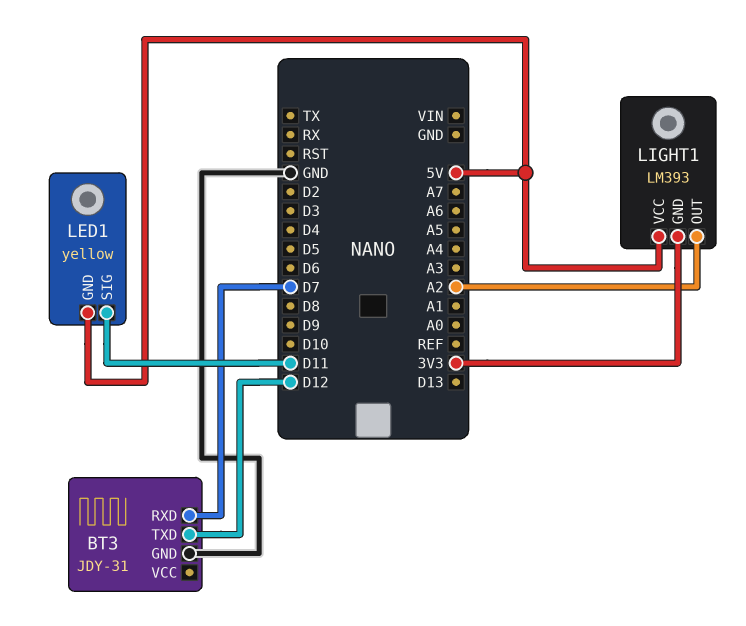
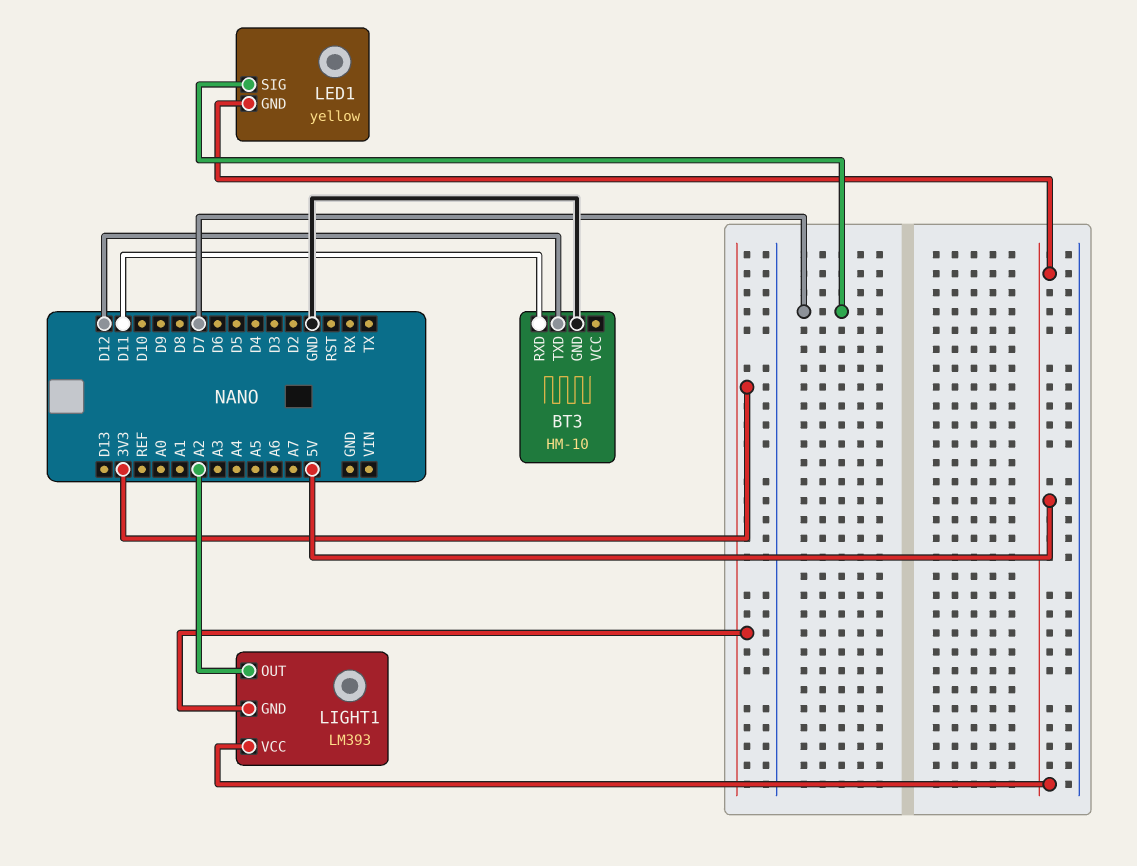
BT3: JDY-31 -> HM-10
BT3 pin RXD: D7 -> D11
LED1 pin SIG: D11 -> D7

